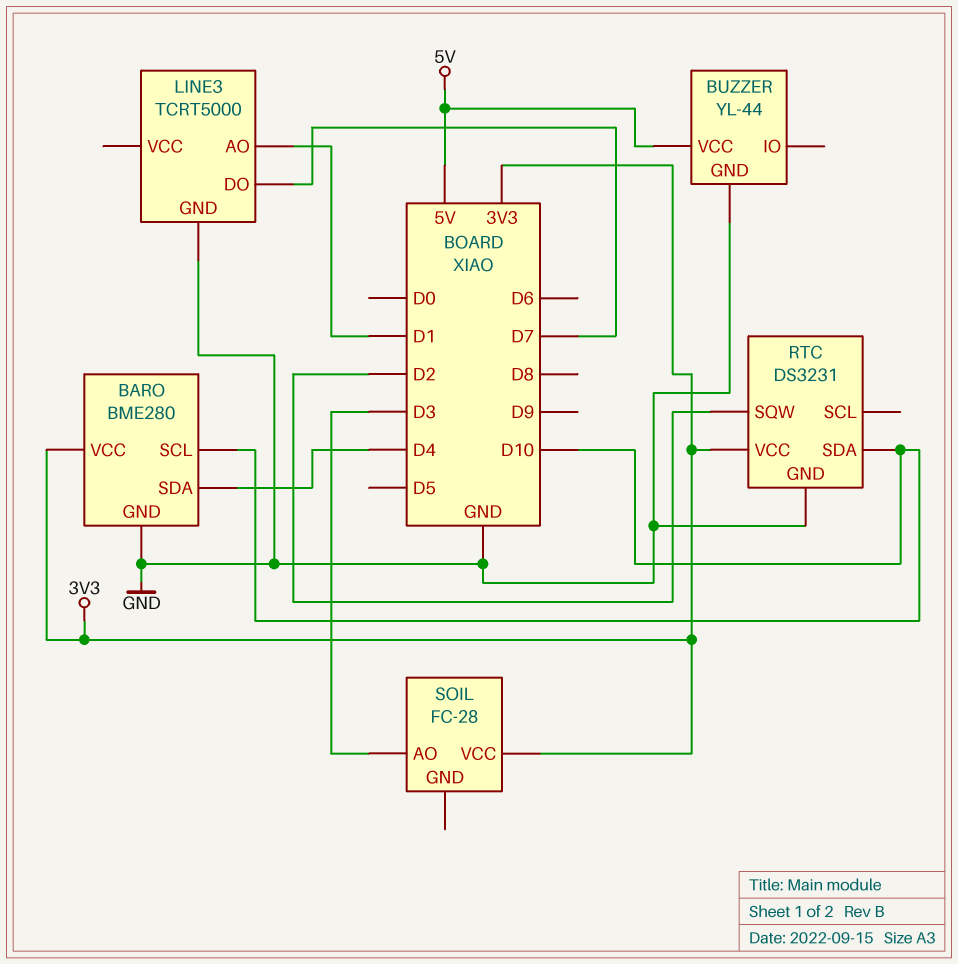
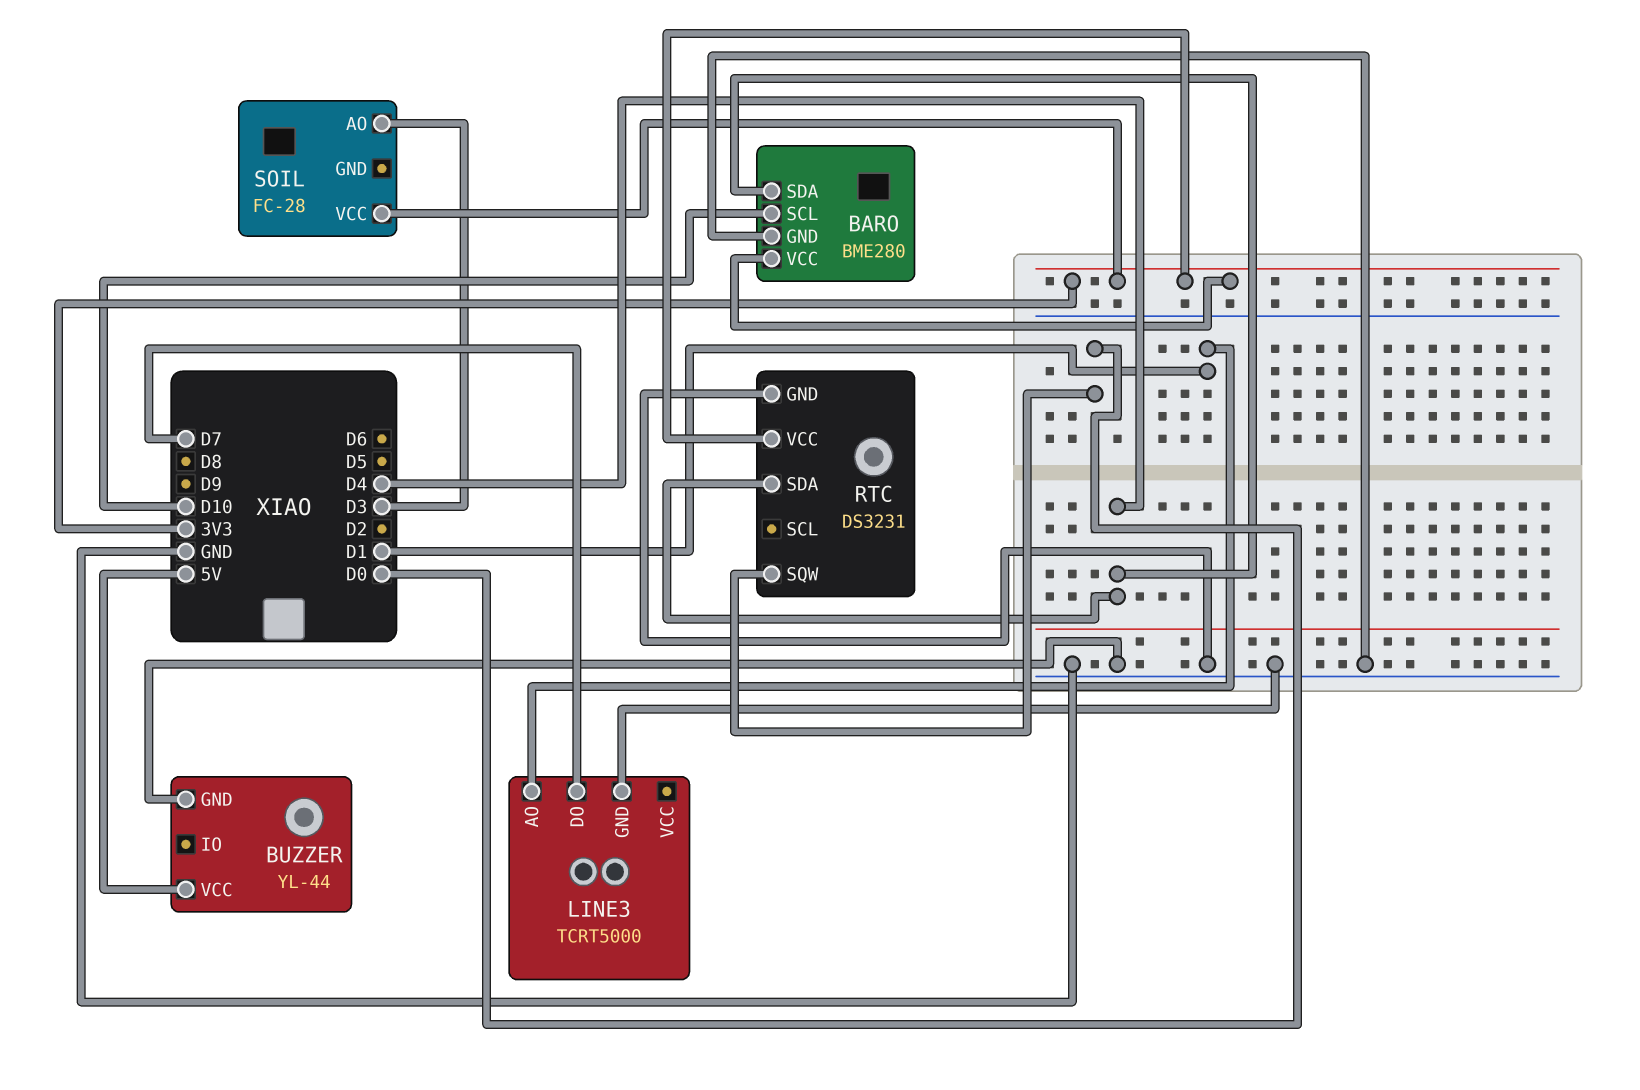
RTC pin SDA: D10 -> D4
RTC pin SQW: D2 -> D0

